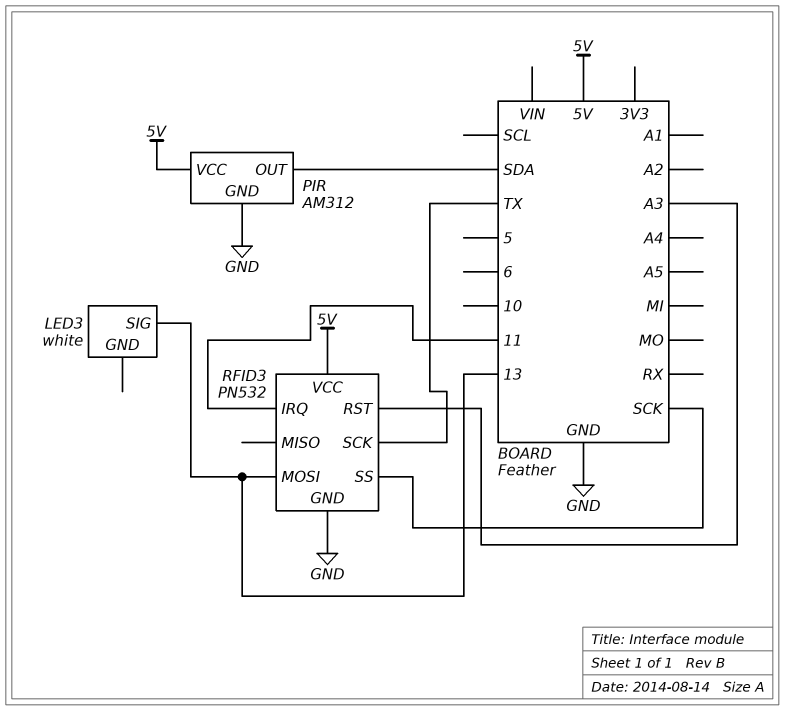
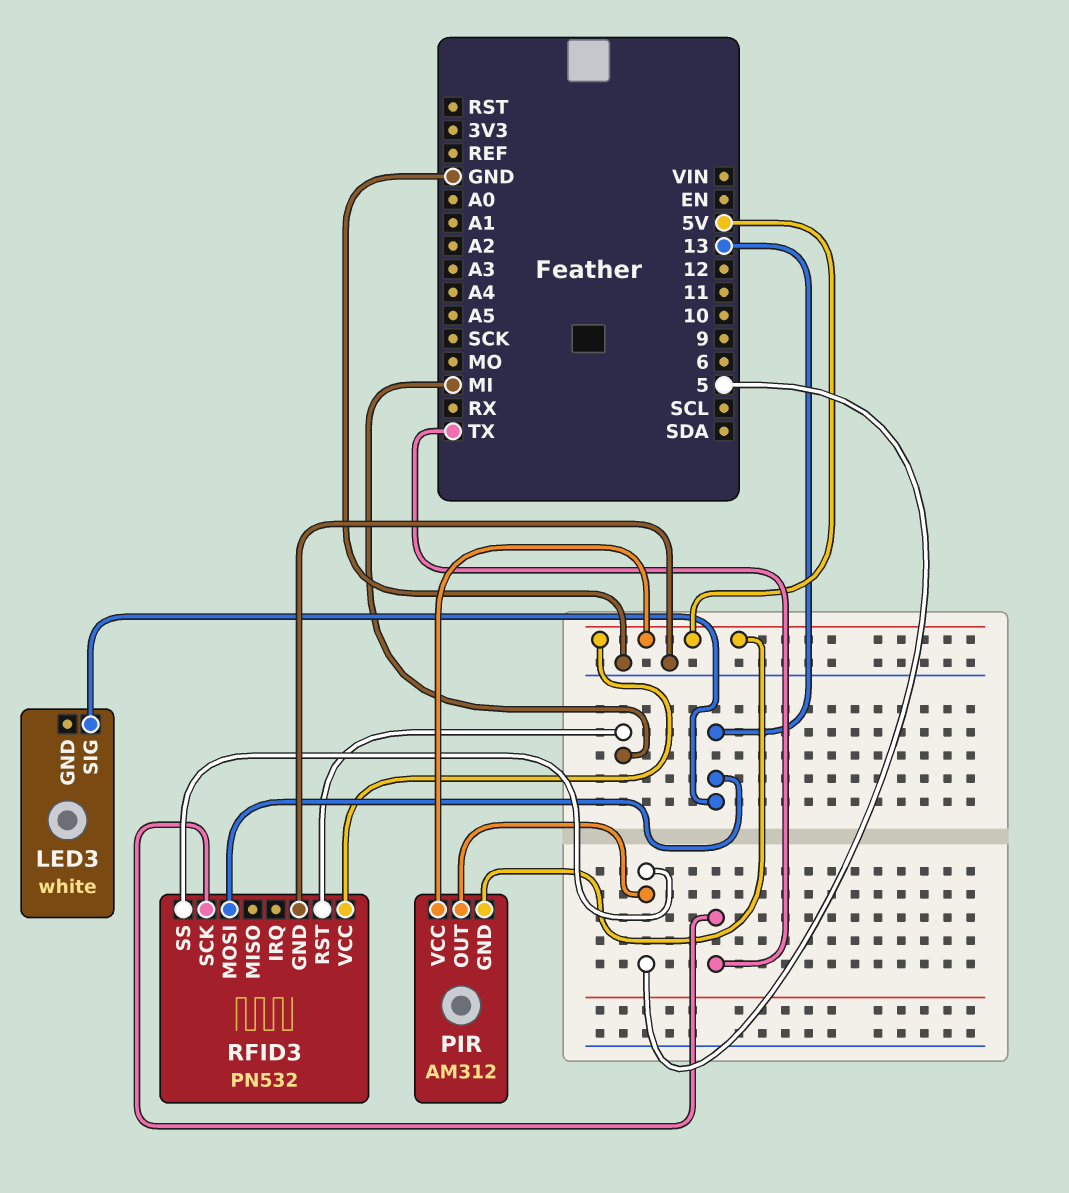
PIR pin GND: GND -> 5V
PIR pin OUT: SDA -> 5
RFID3 pin IRQ: 11 -> none
RFID3 pin RST: A3 -> MI
RFID3 pin SS: SCK -> 5

